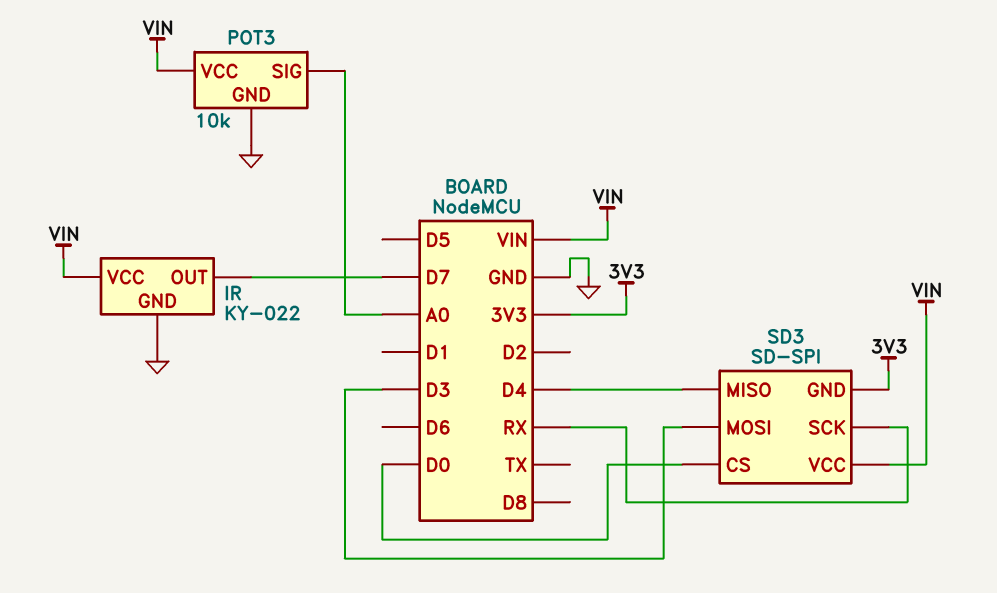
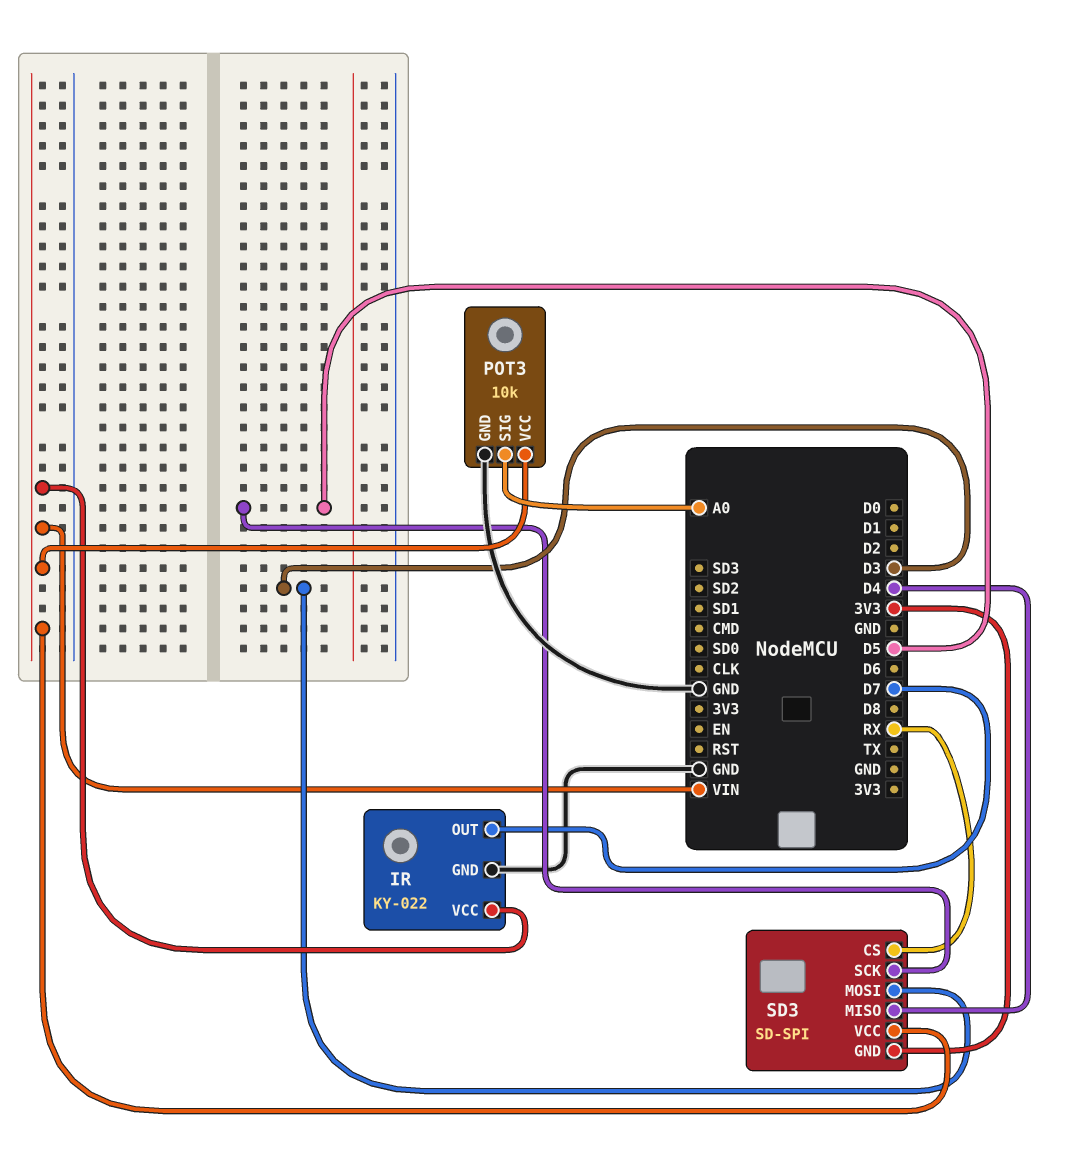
SD3 pin CS: D0 -> RX
SD3 pin SCK: RX -> D5

